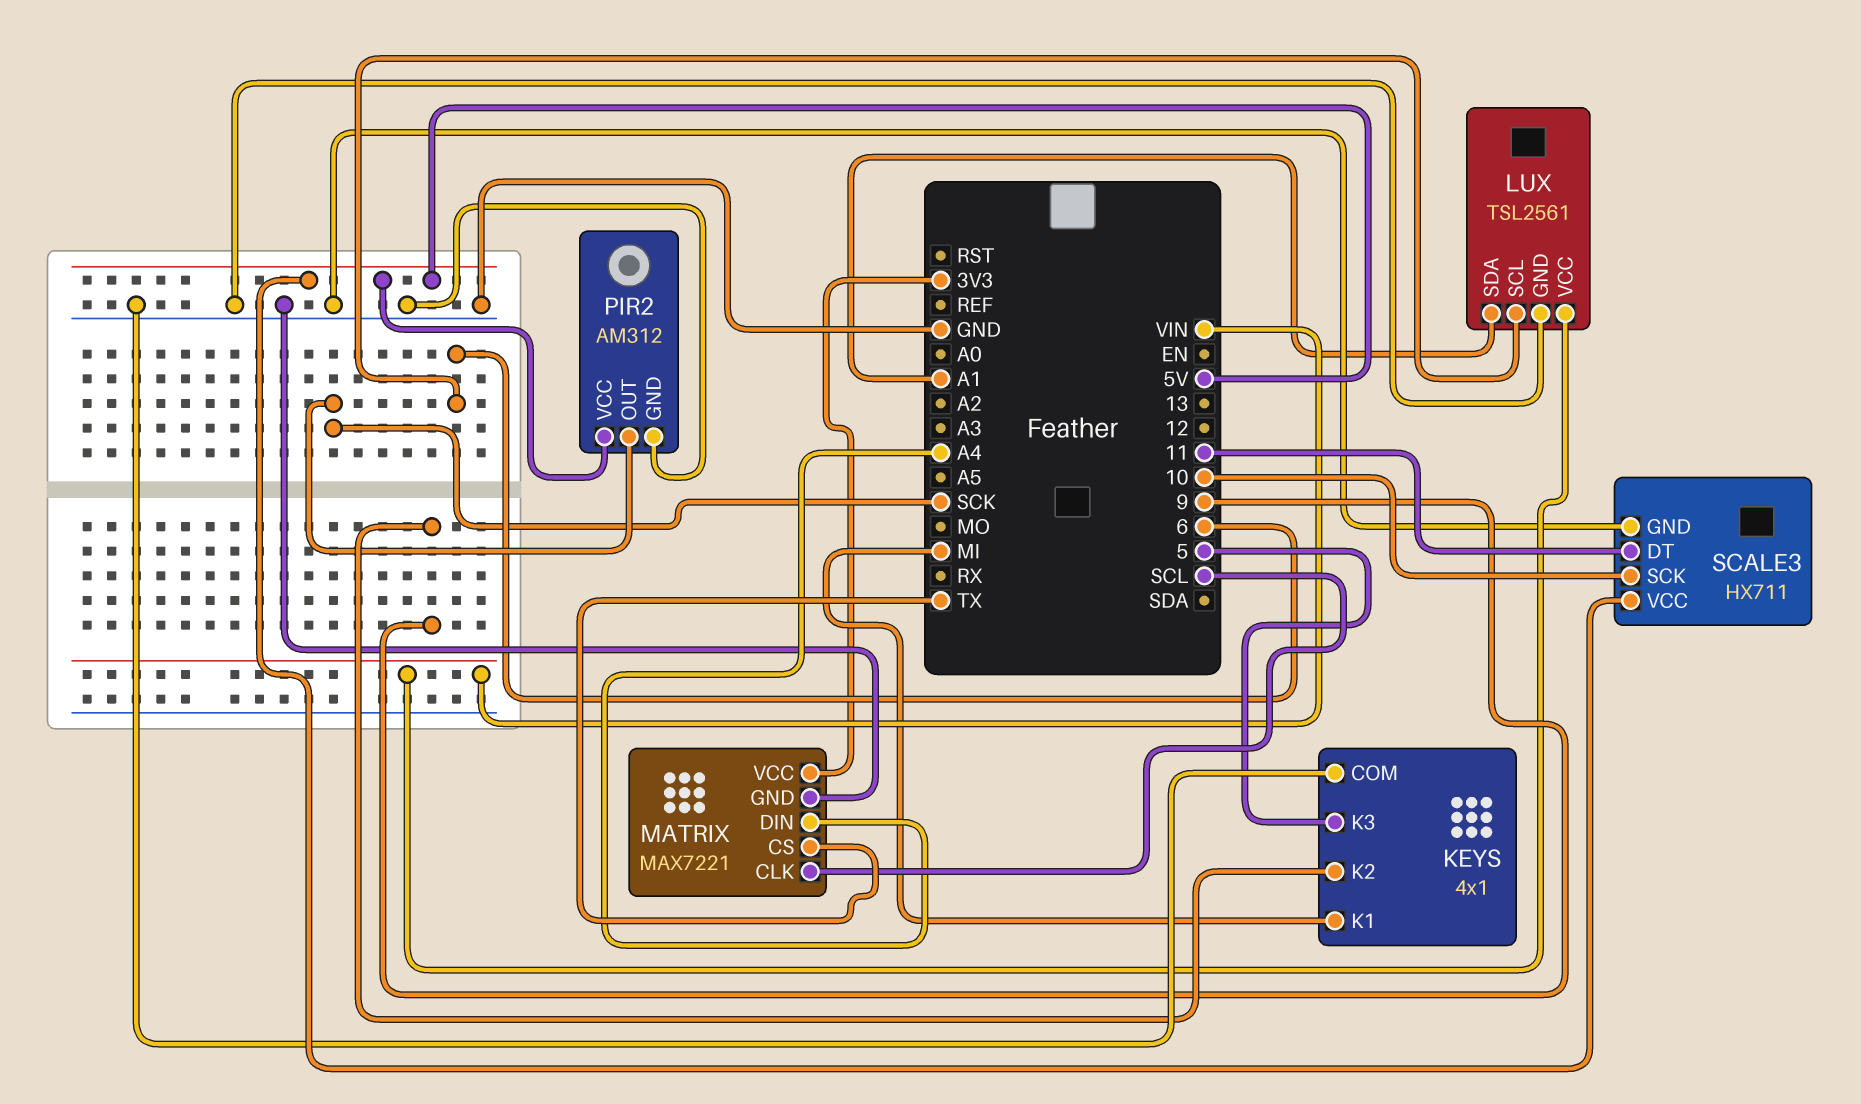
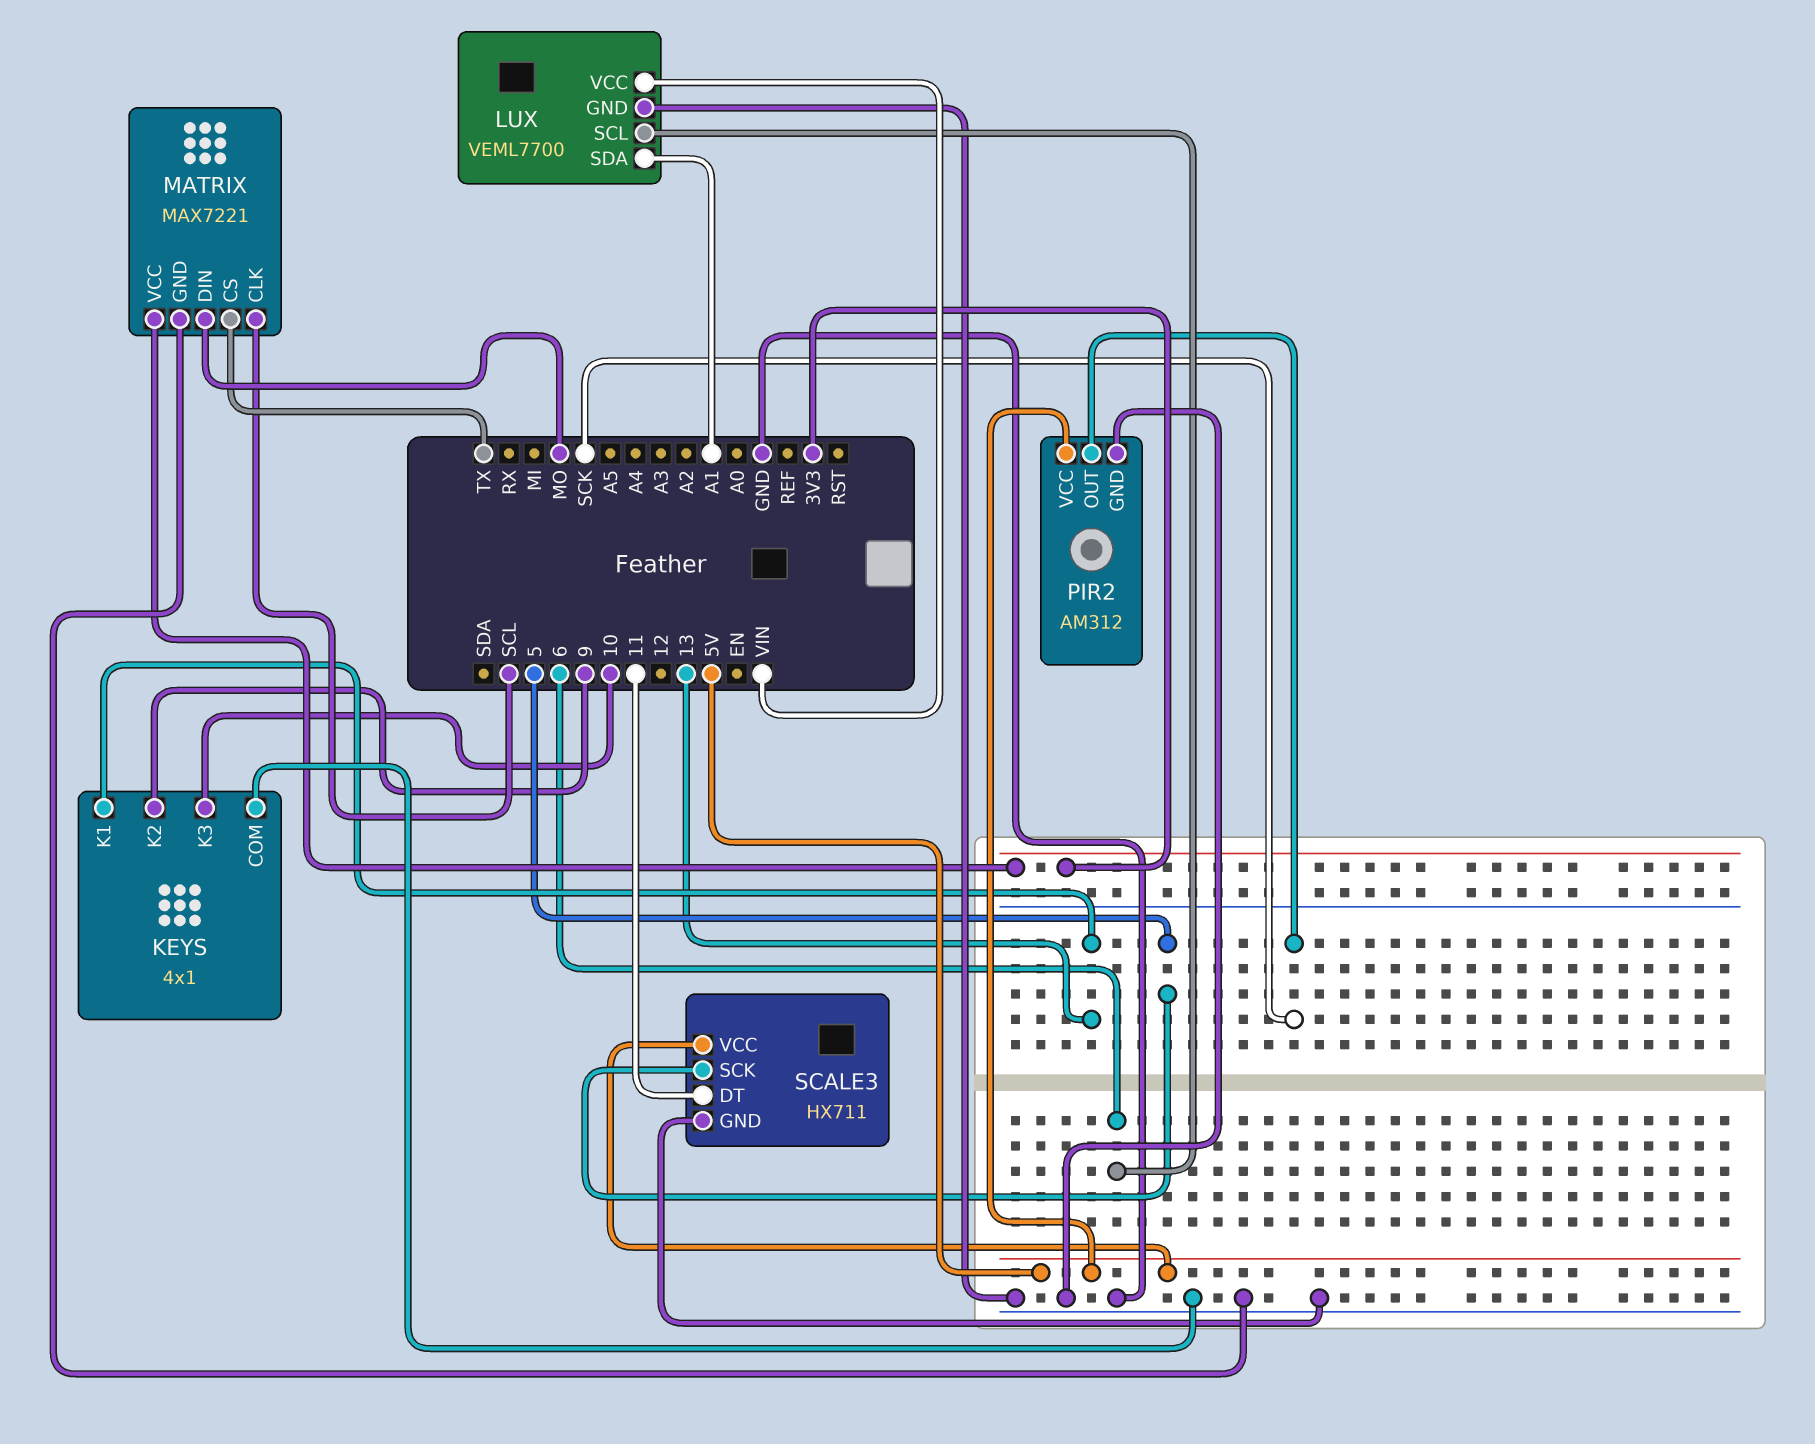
KEYS pin K1: MI -> 13
KEYS pin K3: 5 -> 10
LUX: TSL2561 -> VEML7700
MATRIX pin DIN: A4 -> MO
SCALE3 pin SCK: 10 -> 5

